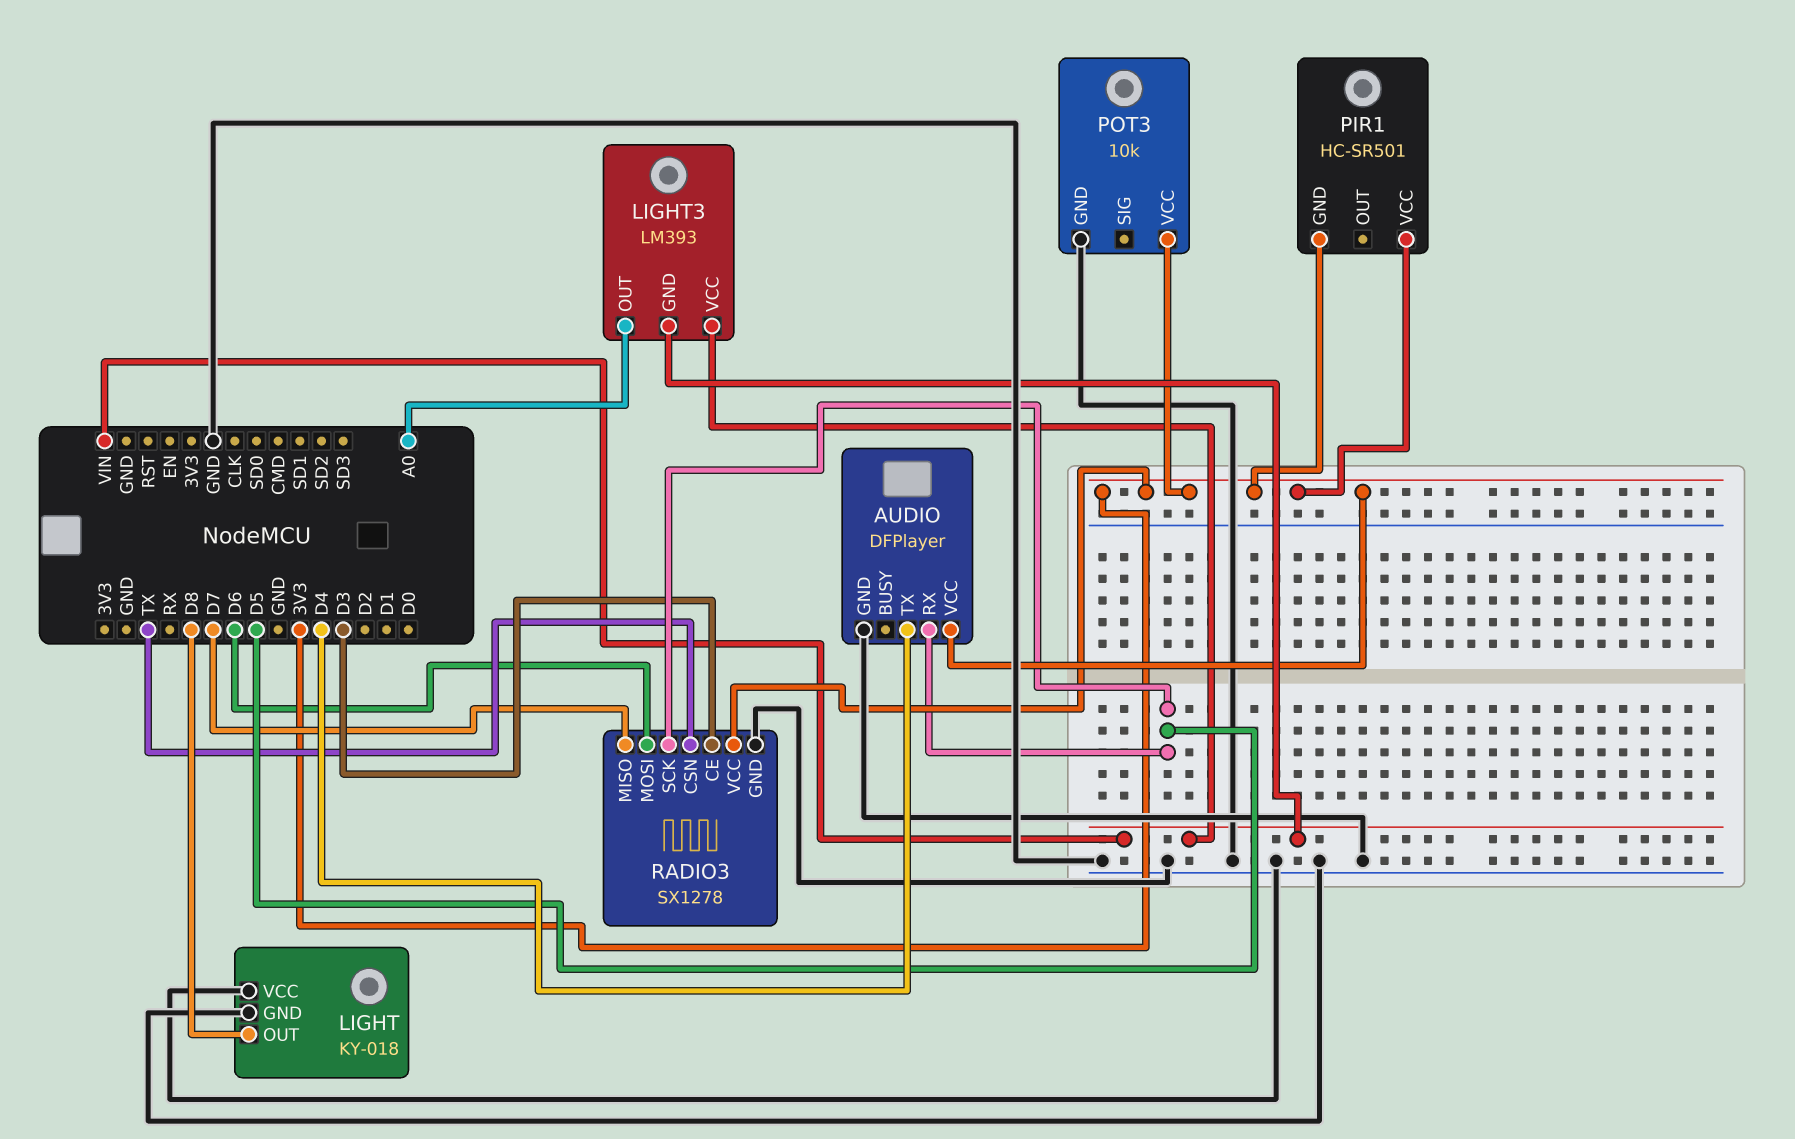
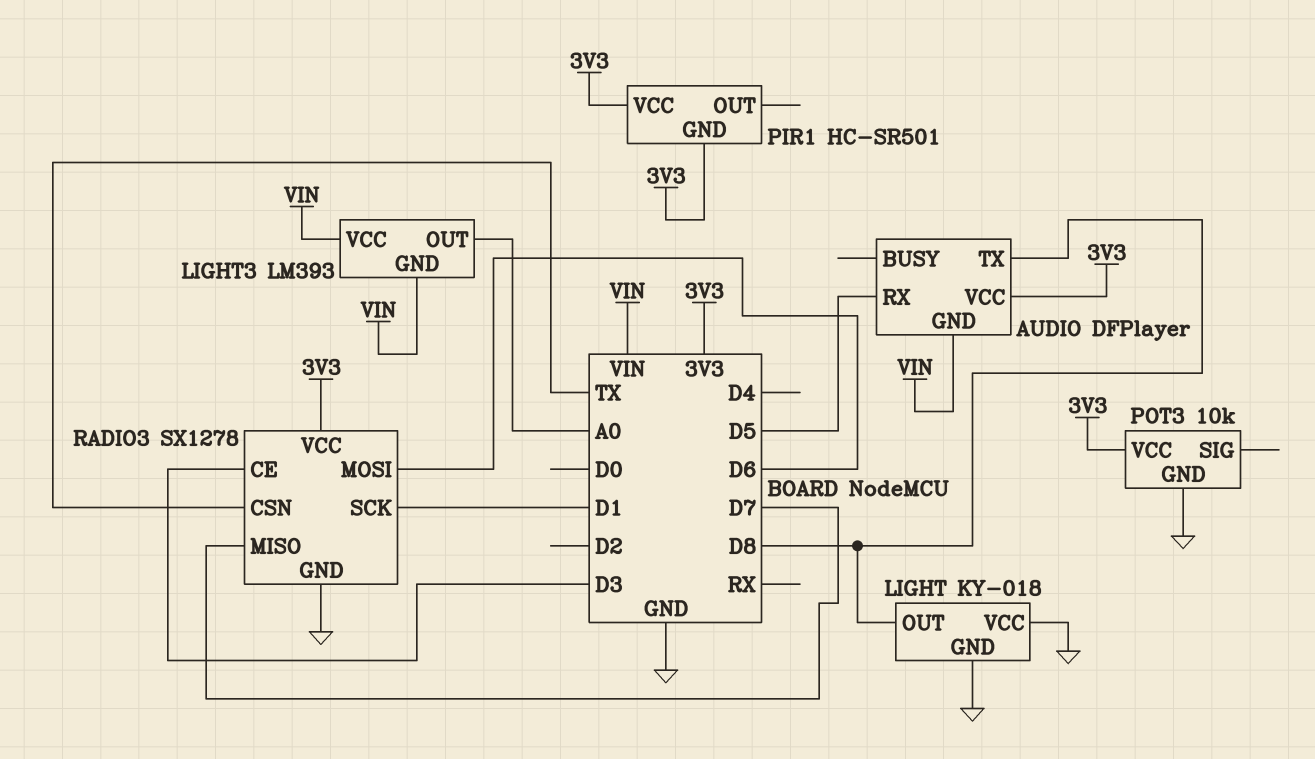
AUDIO pin GND: GND -> VIN
AUDIO pin TX: D4 -> D8
RADIO3 pin SCK: D5 -> D1

